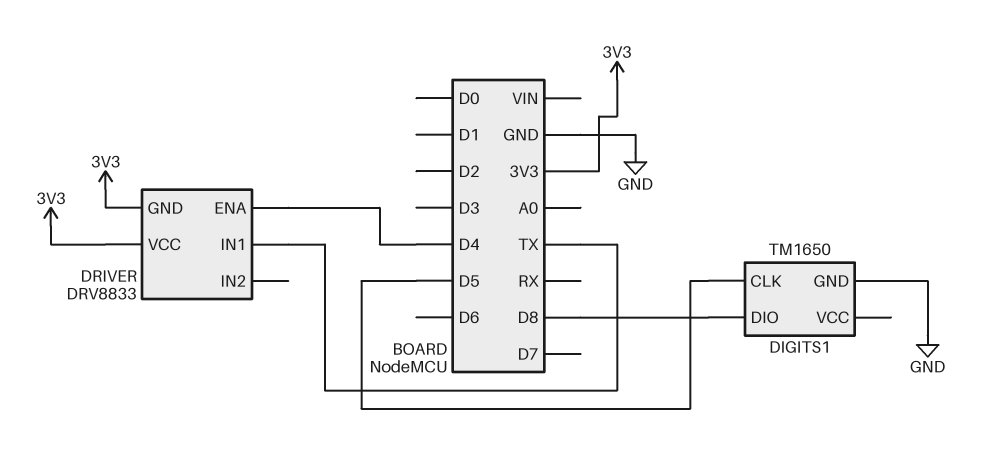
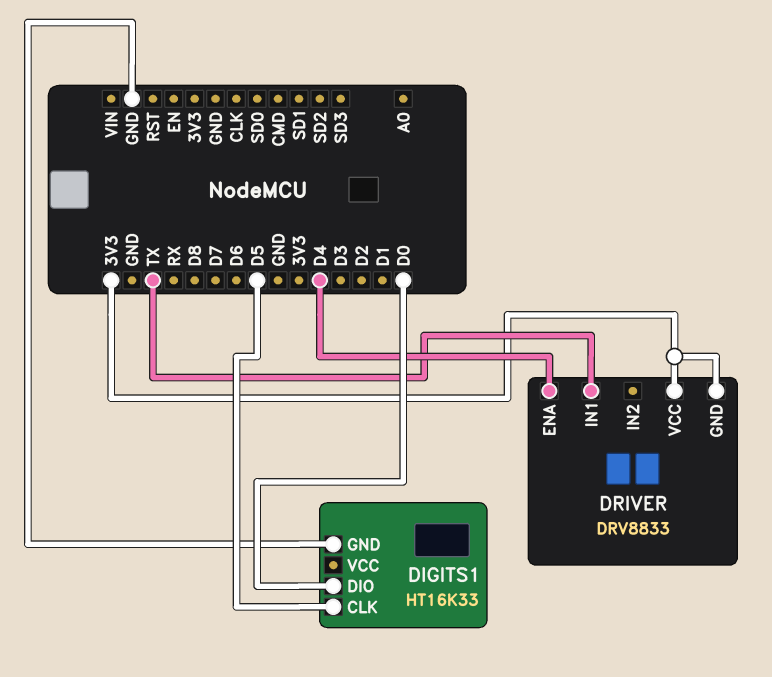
DIGITS1: TM1650 -> HT16K33
DIGITS1 pin DIO: D8 -> D0

